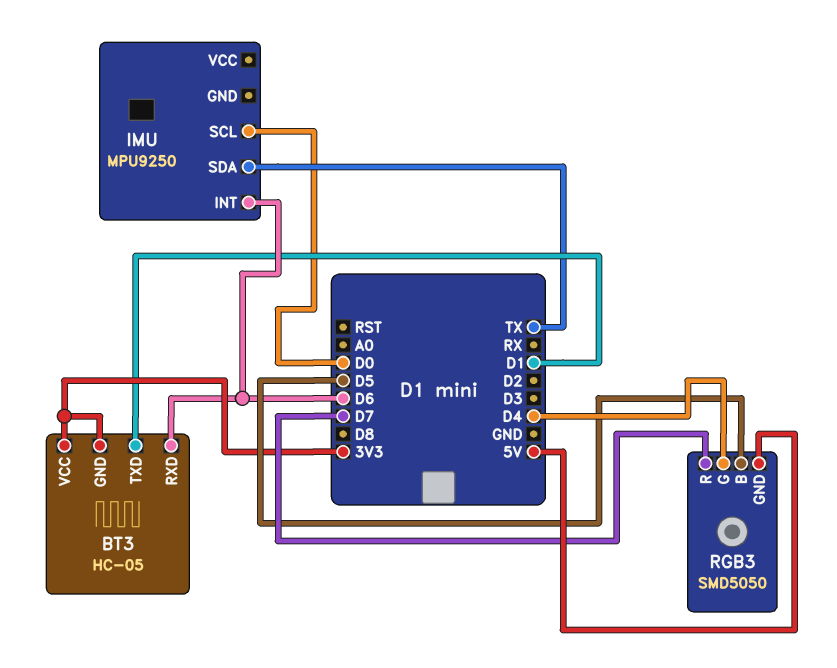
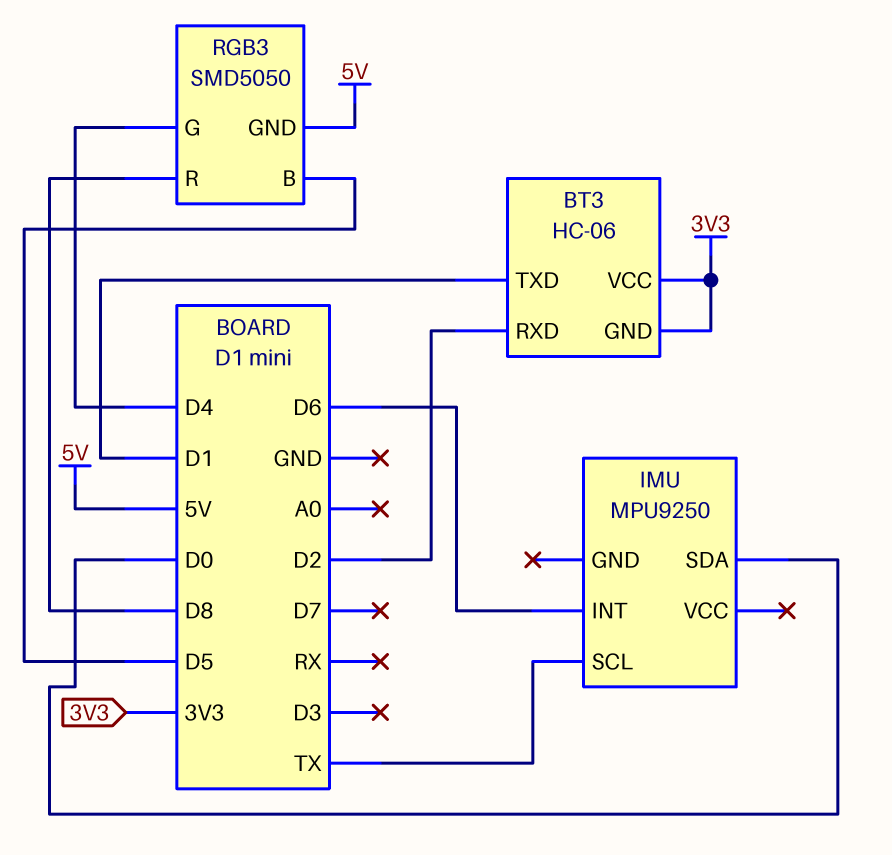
BT3: HC-05 -> HC-06
BT3 pin RXD: D6 -> D2
IMU pin SCL: D0 -> TX
IMU pin SDA: TX -> D0
RGB3 pin R: D7 -> D8

